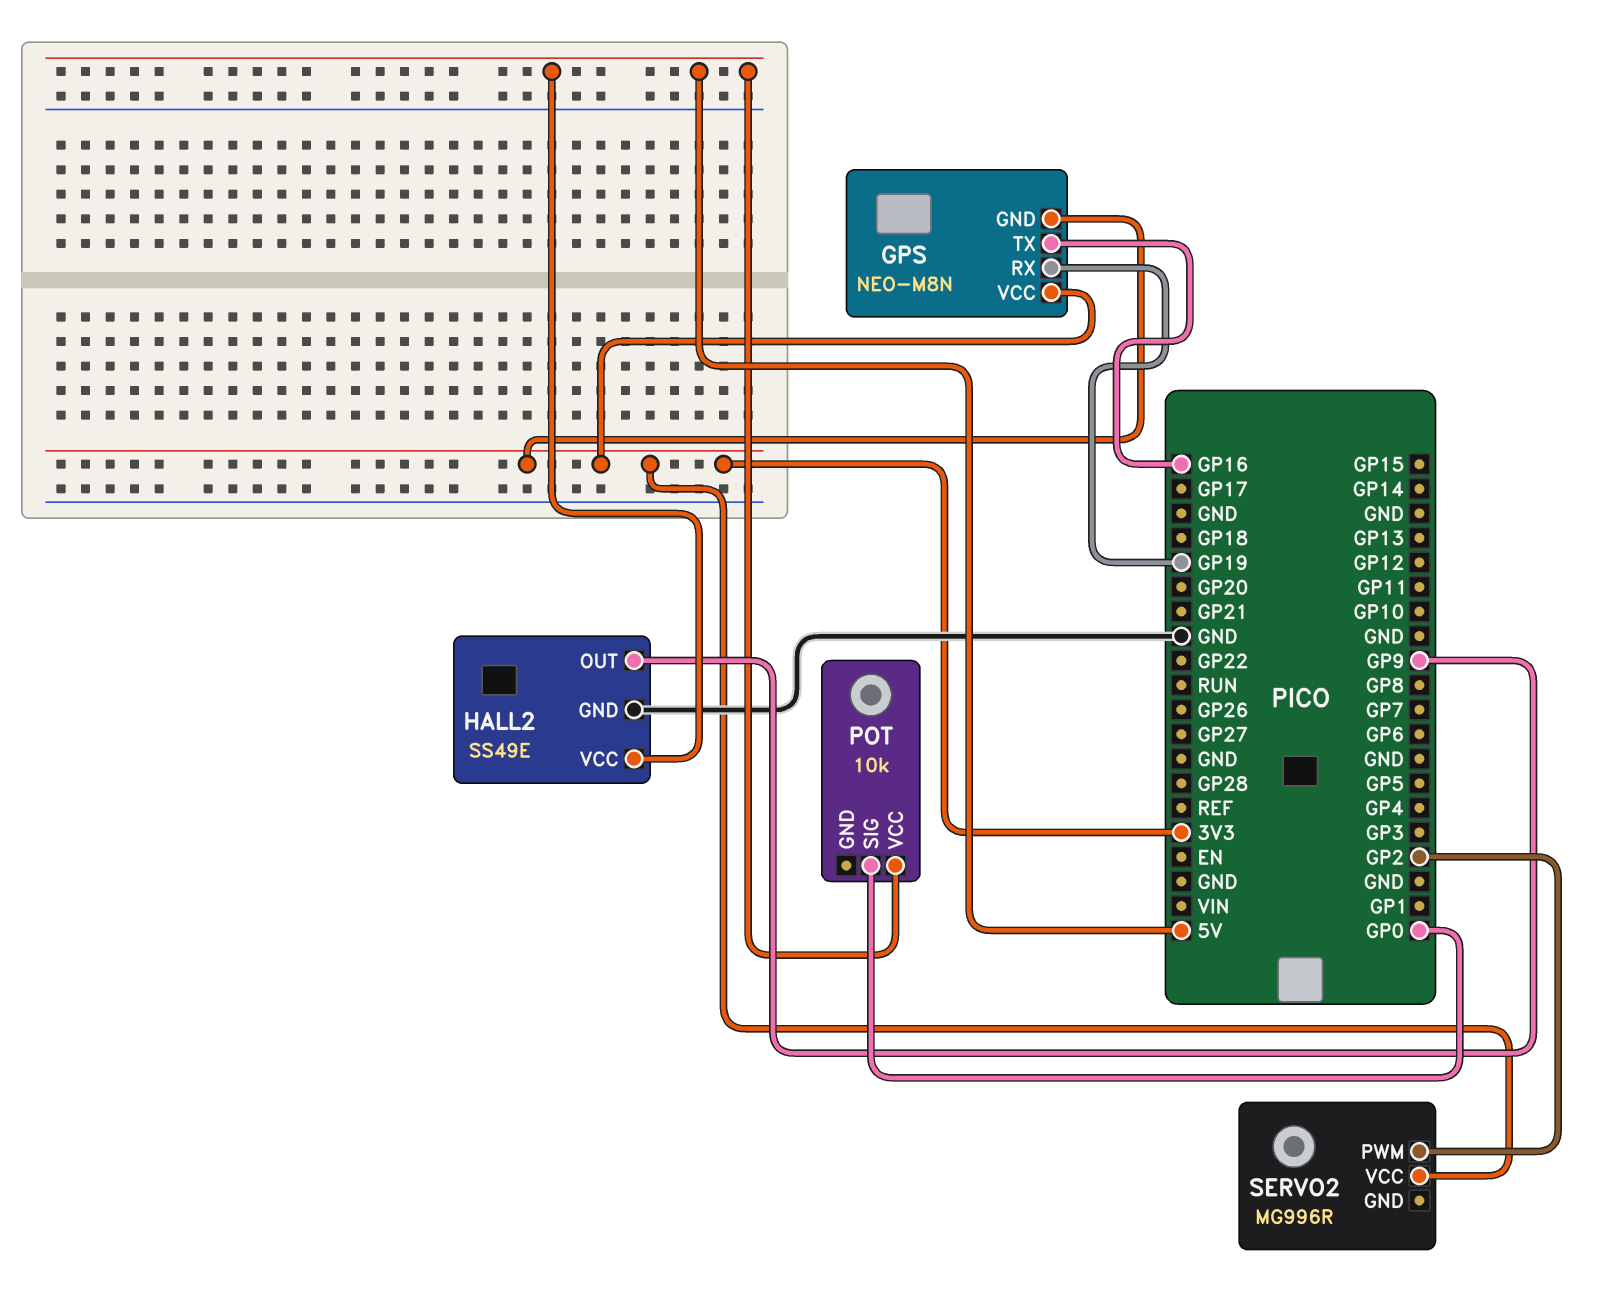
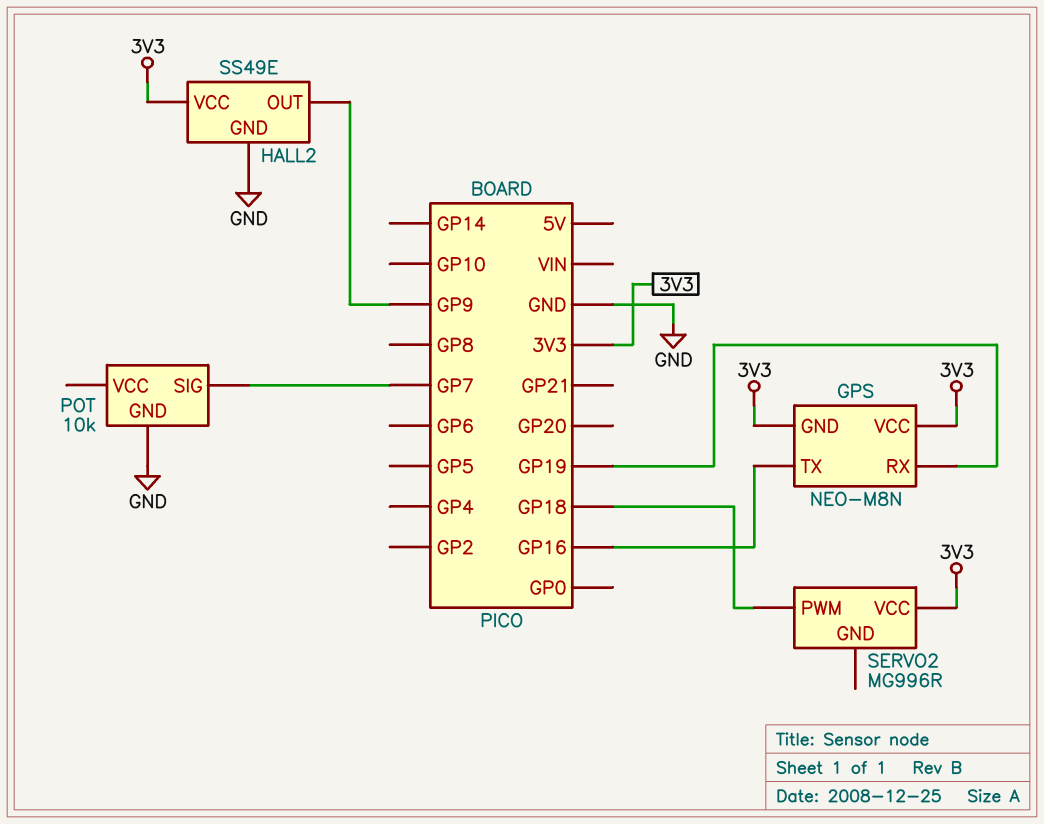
HALL2 pin VCC: 5V -> 3V3
POT pin GND: none -> GND
POT pin SIG: GP0 -> GP7
POT pin VCC: 5V -> none
SERVO2 pin PWM: GP2 -> GP18

